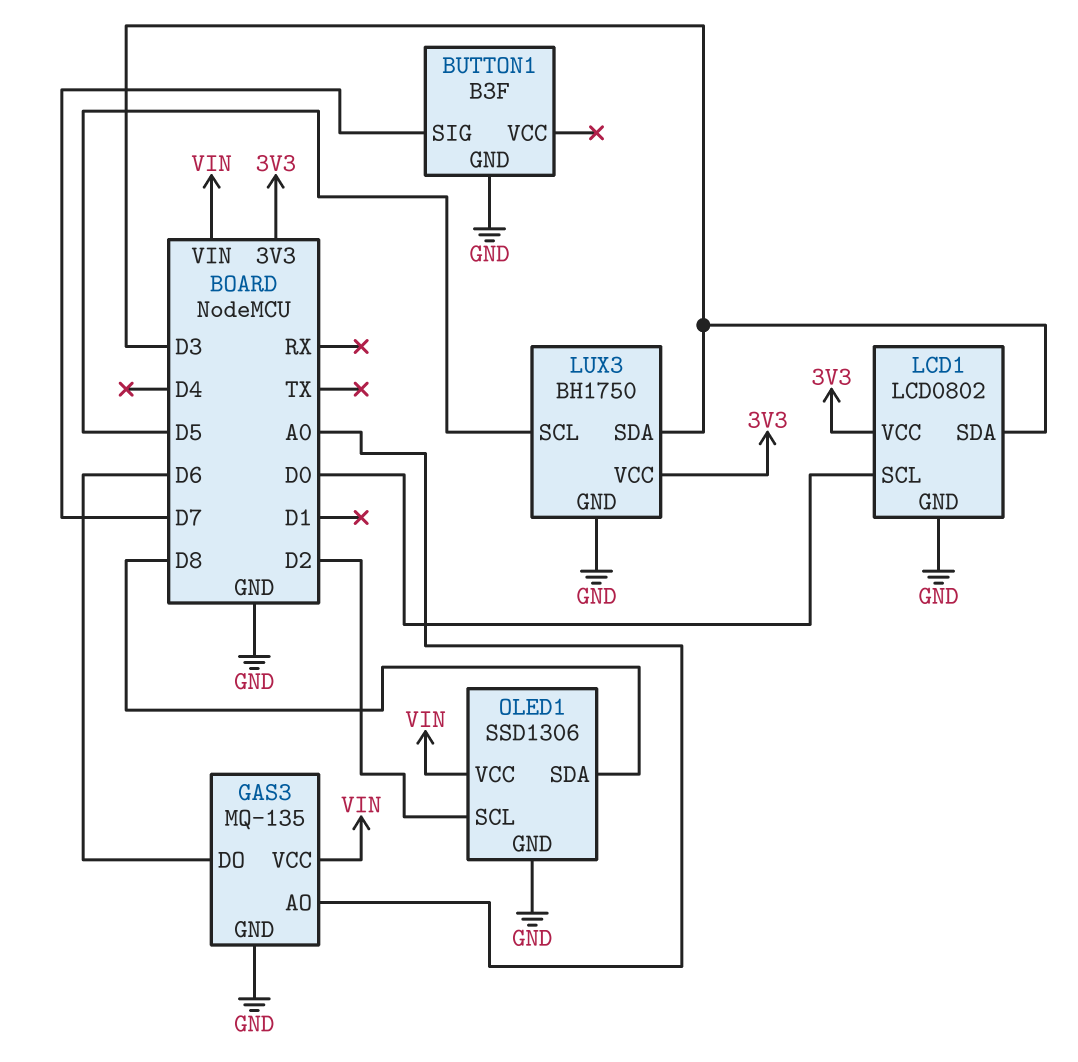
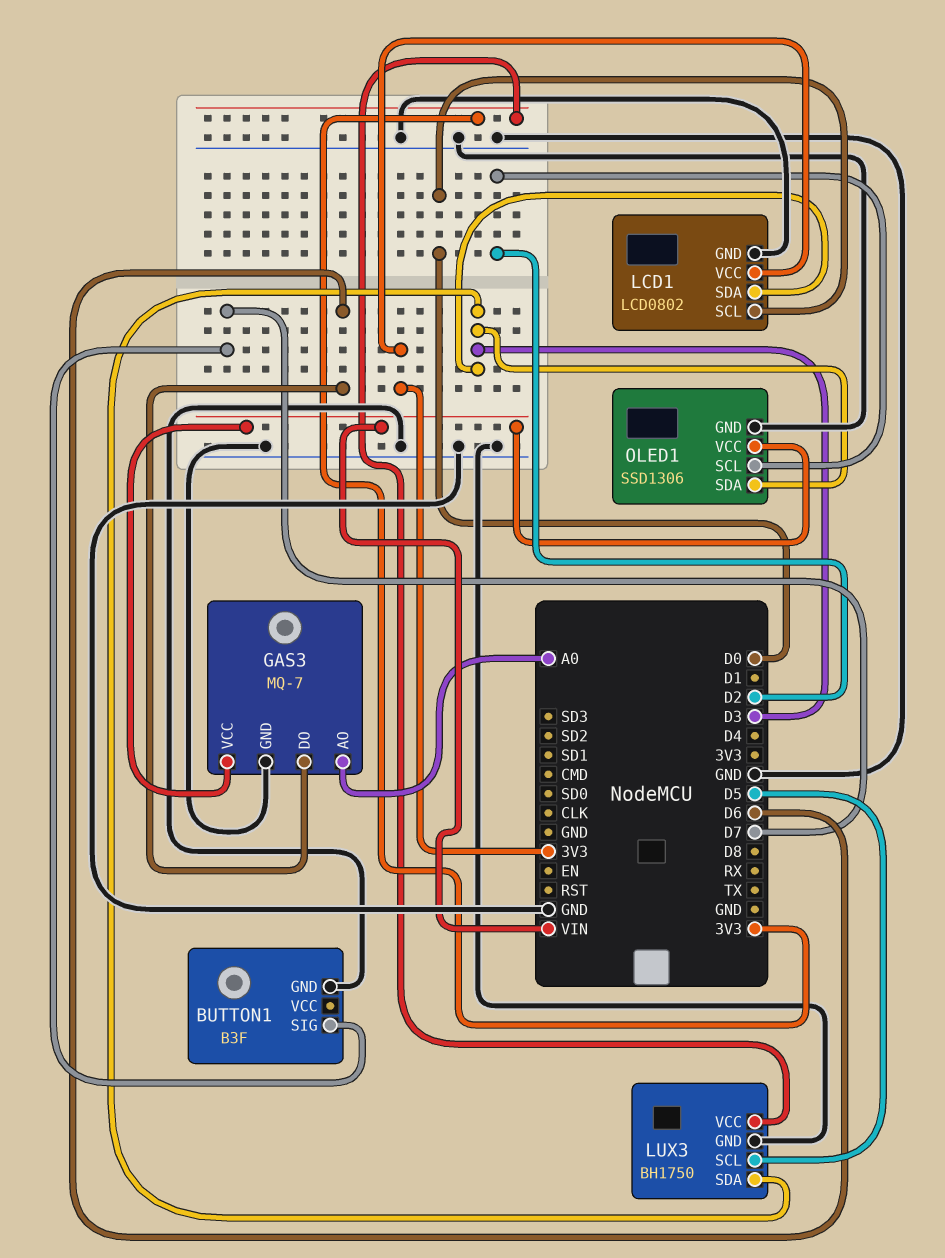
GAS3: MQ-135 -> MQ-7
OLED1 pin SDA: D8 -> D3

